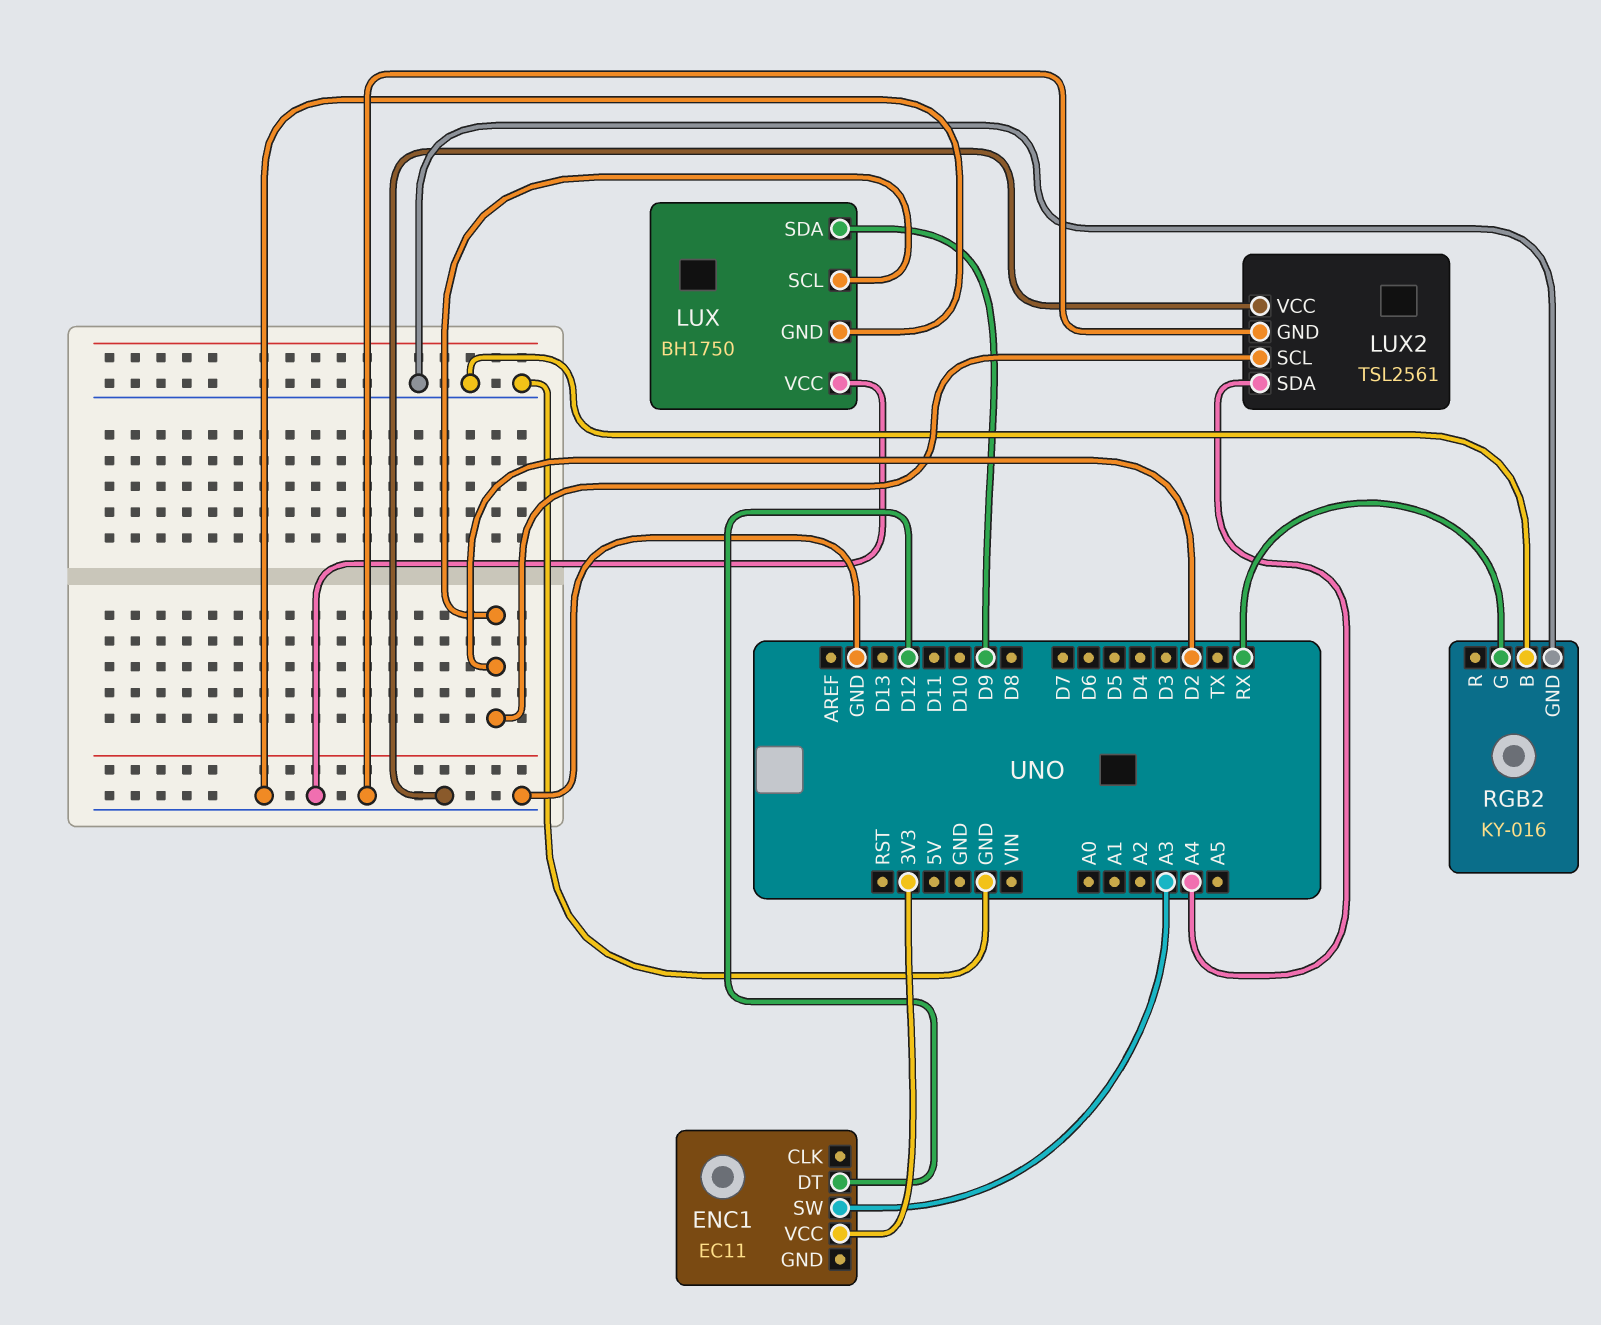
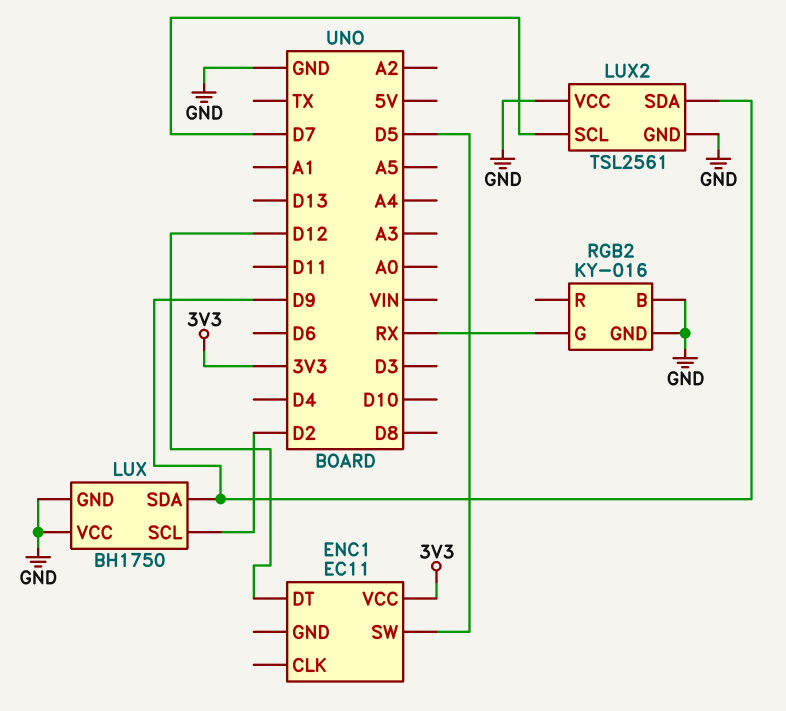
ENC1 pin SW: A3 -> D5
LUX2 pin SCL: D2 -> D7
LUX2 pin SDA: A4 -> D9

